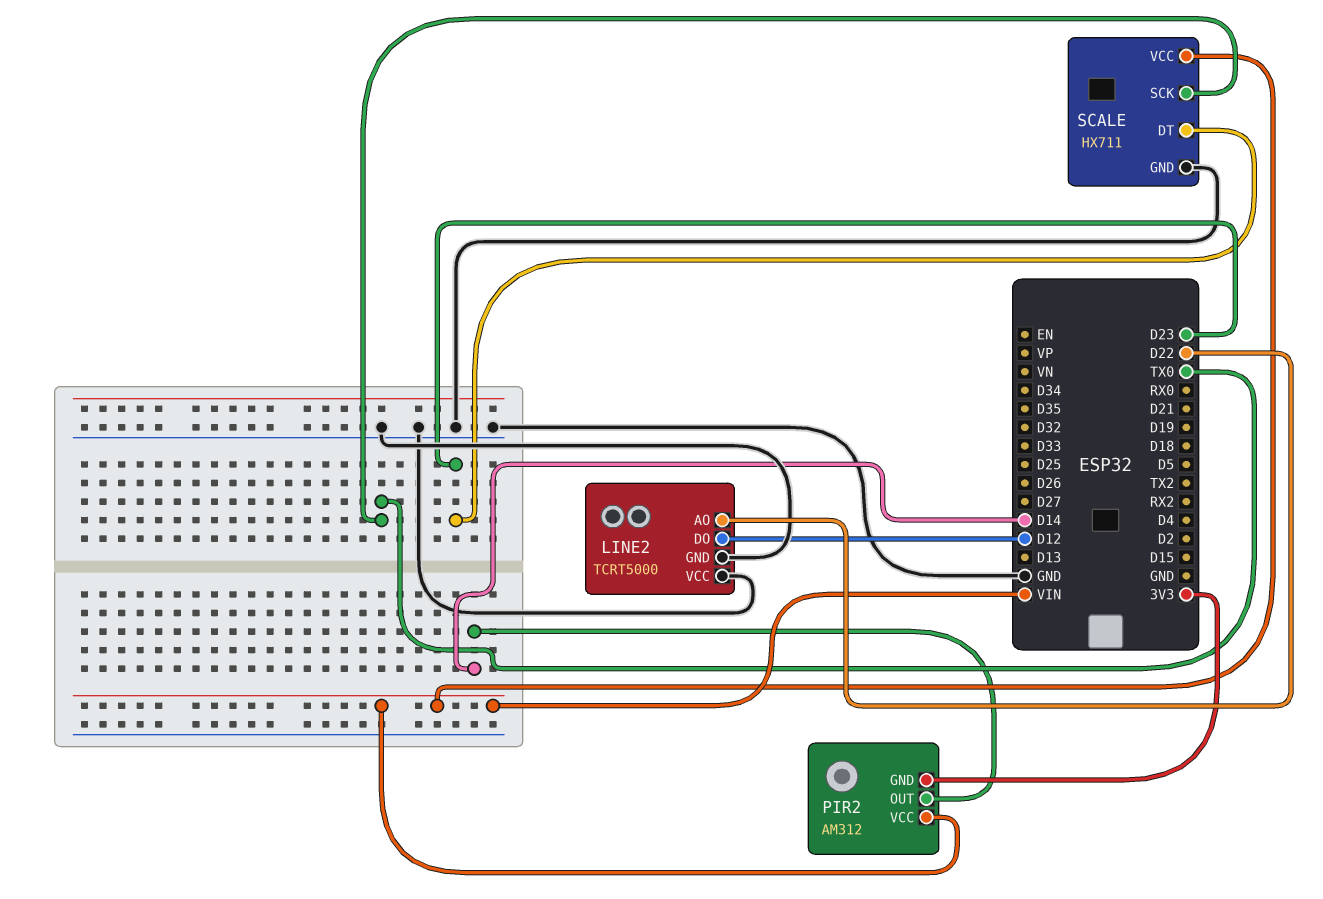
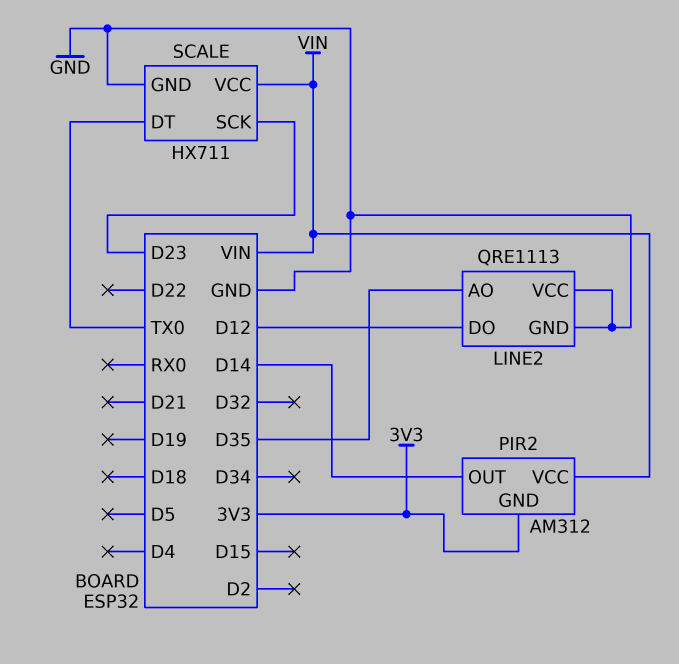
LINE2: TCRT5000 -> QRE1113
LINE2 pin AO: D22 -> D35
SCALE pin DT: D23 -> TX0
SCALE pin SCK: TX0 -> D23

